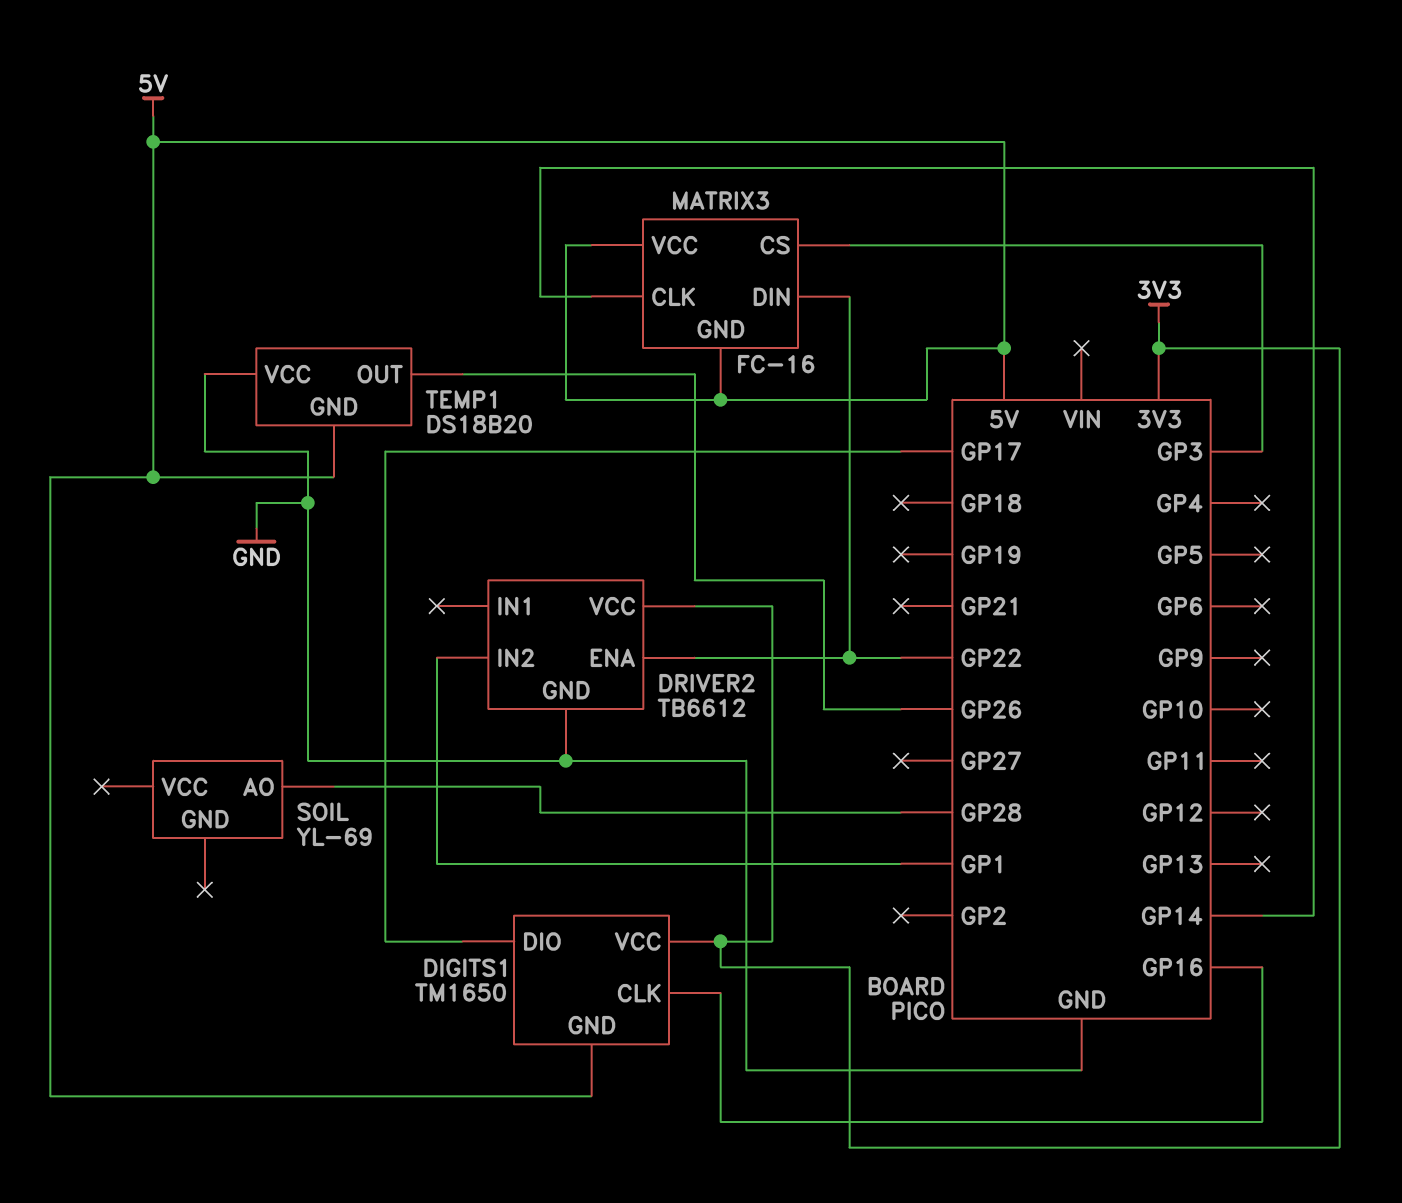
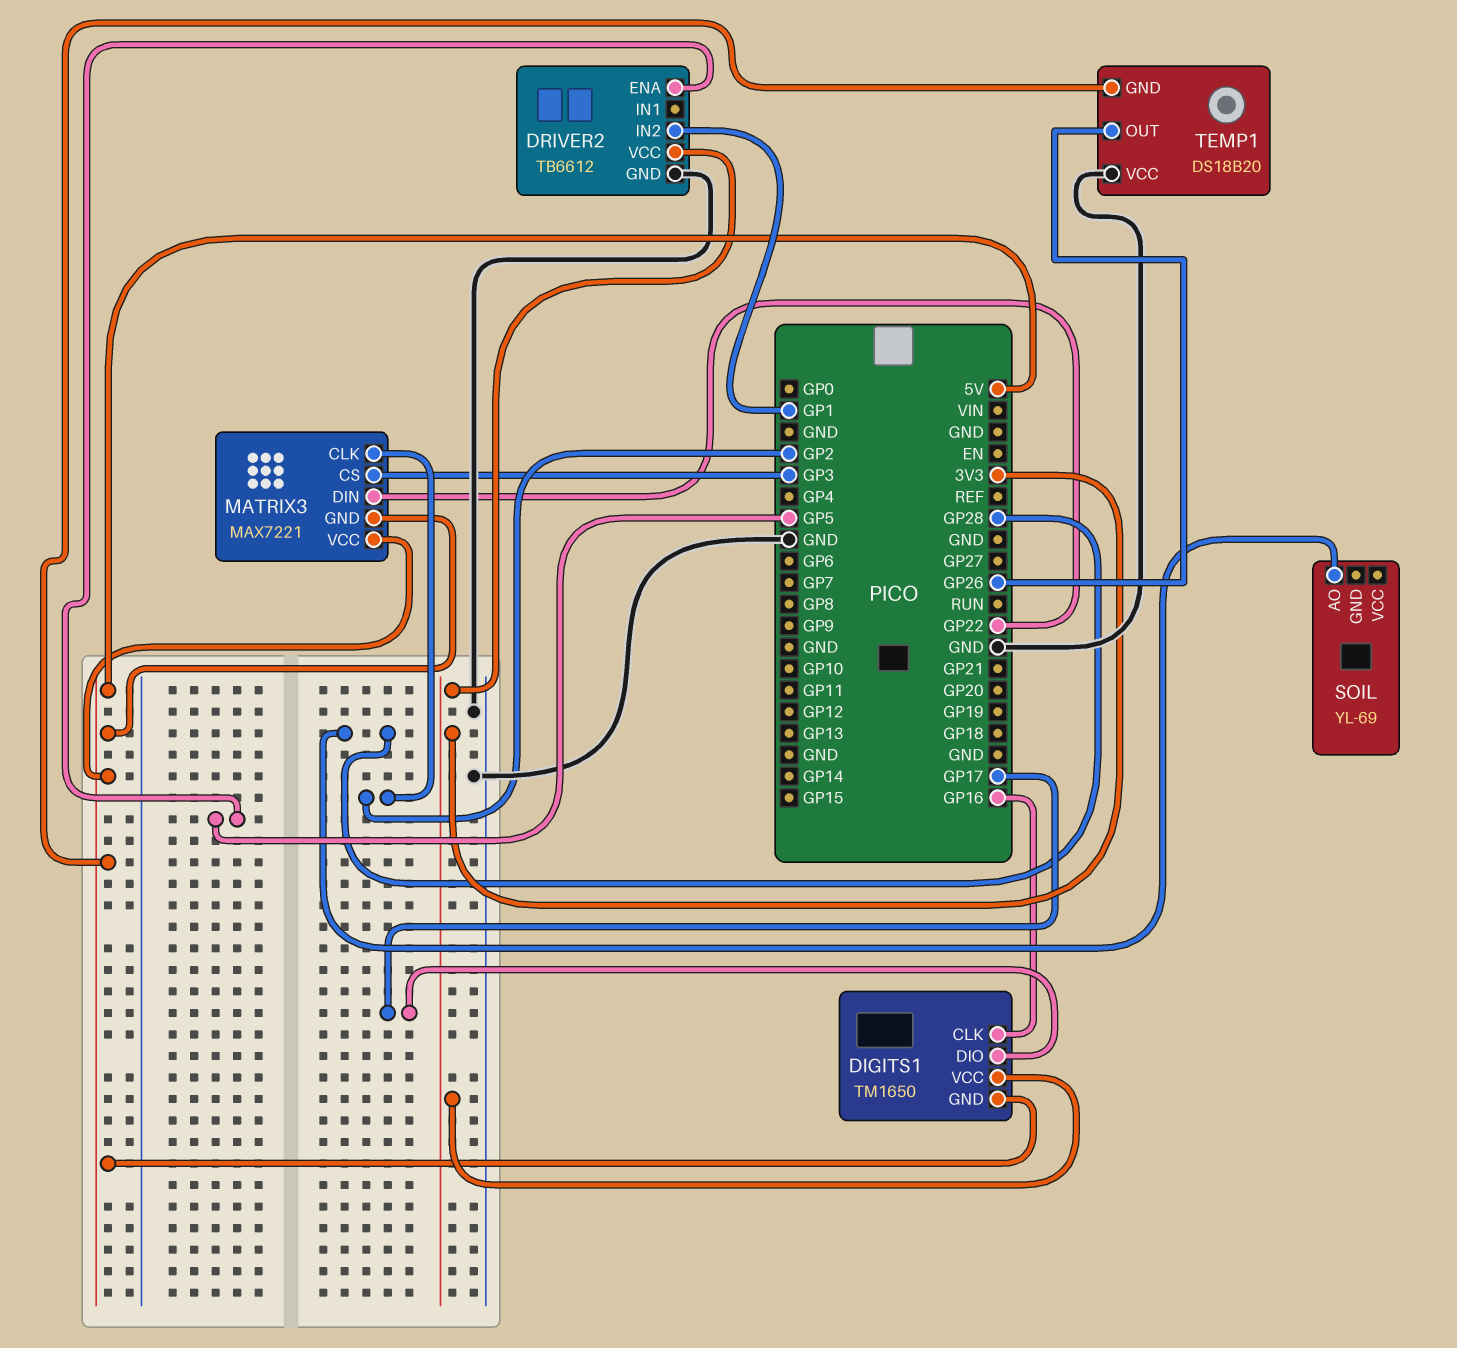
DRIVER2 pin ENA: GP22 -> GP5
MATRIX3: FC-16 -> MAX7221
MATRIX3 pin CLK: GP14 -> GP2

